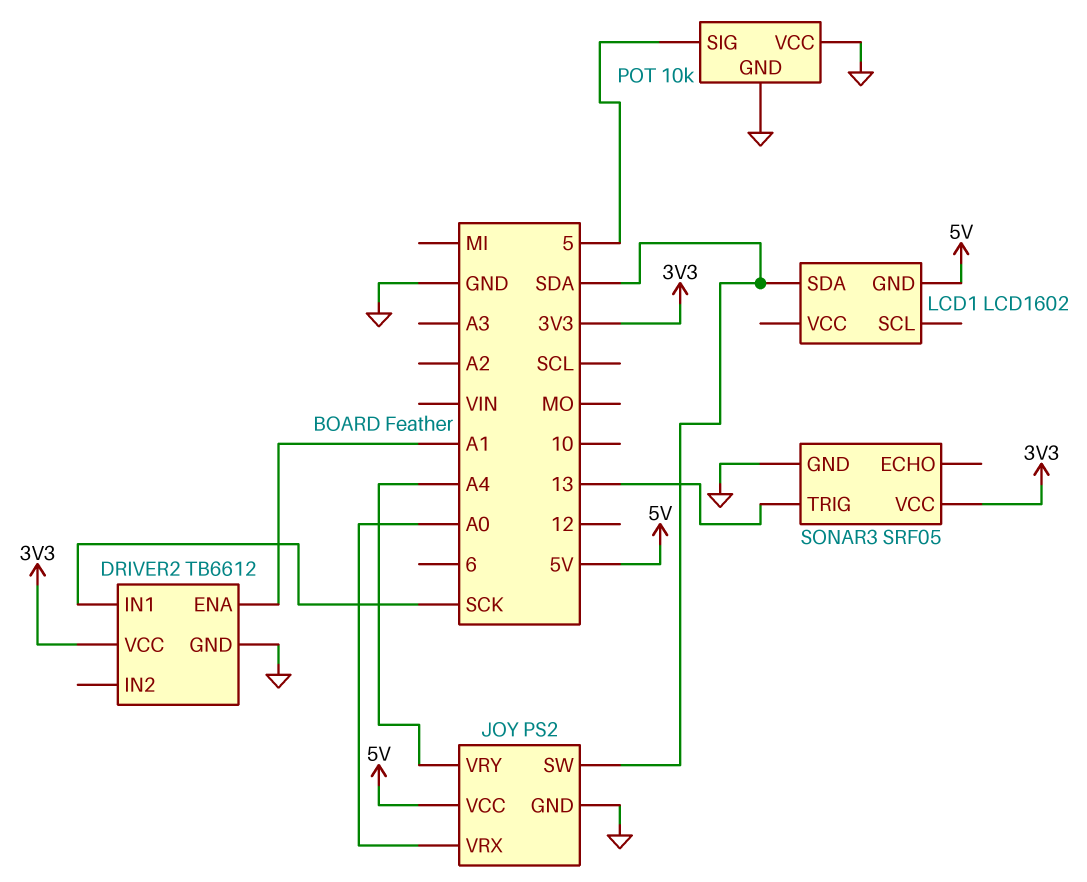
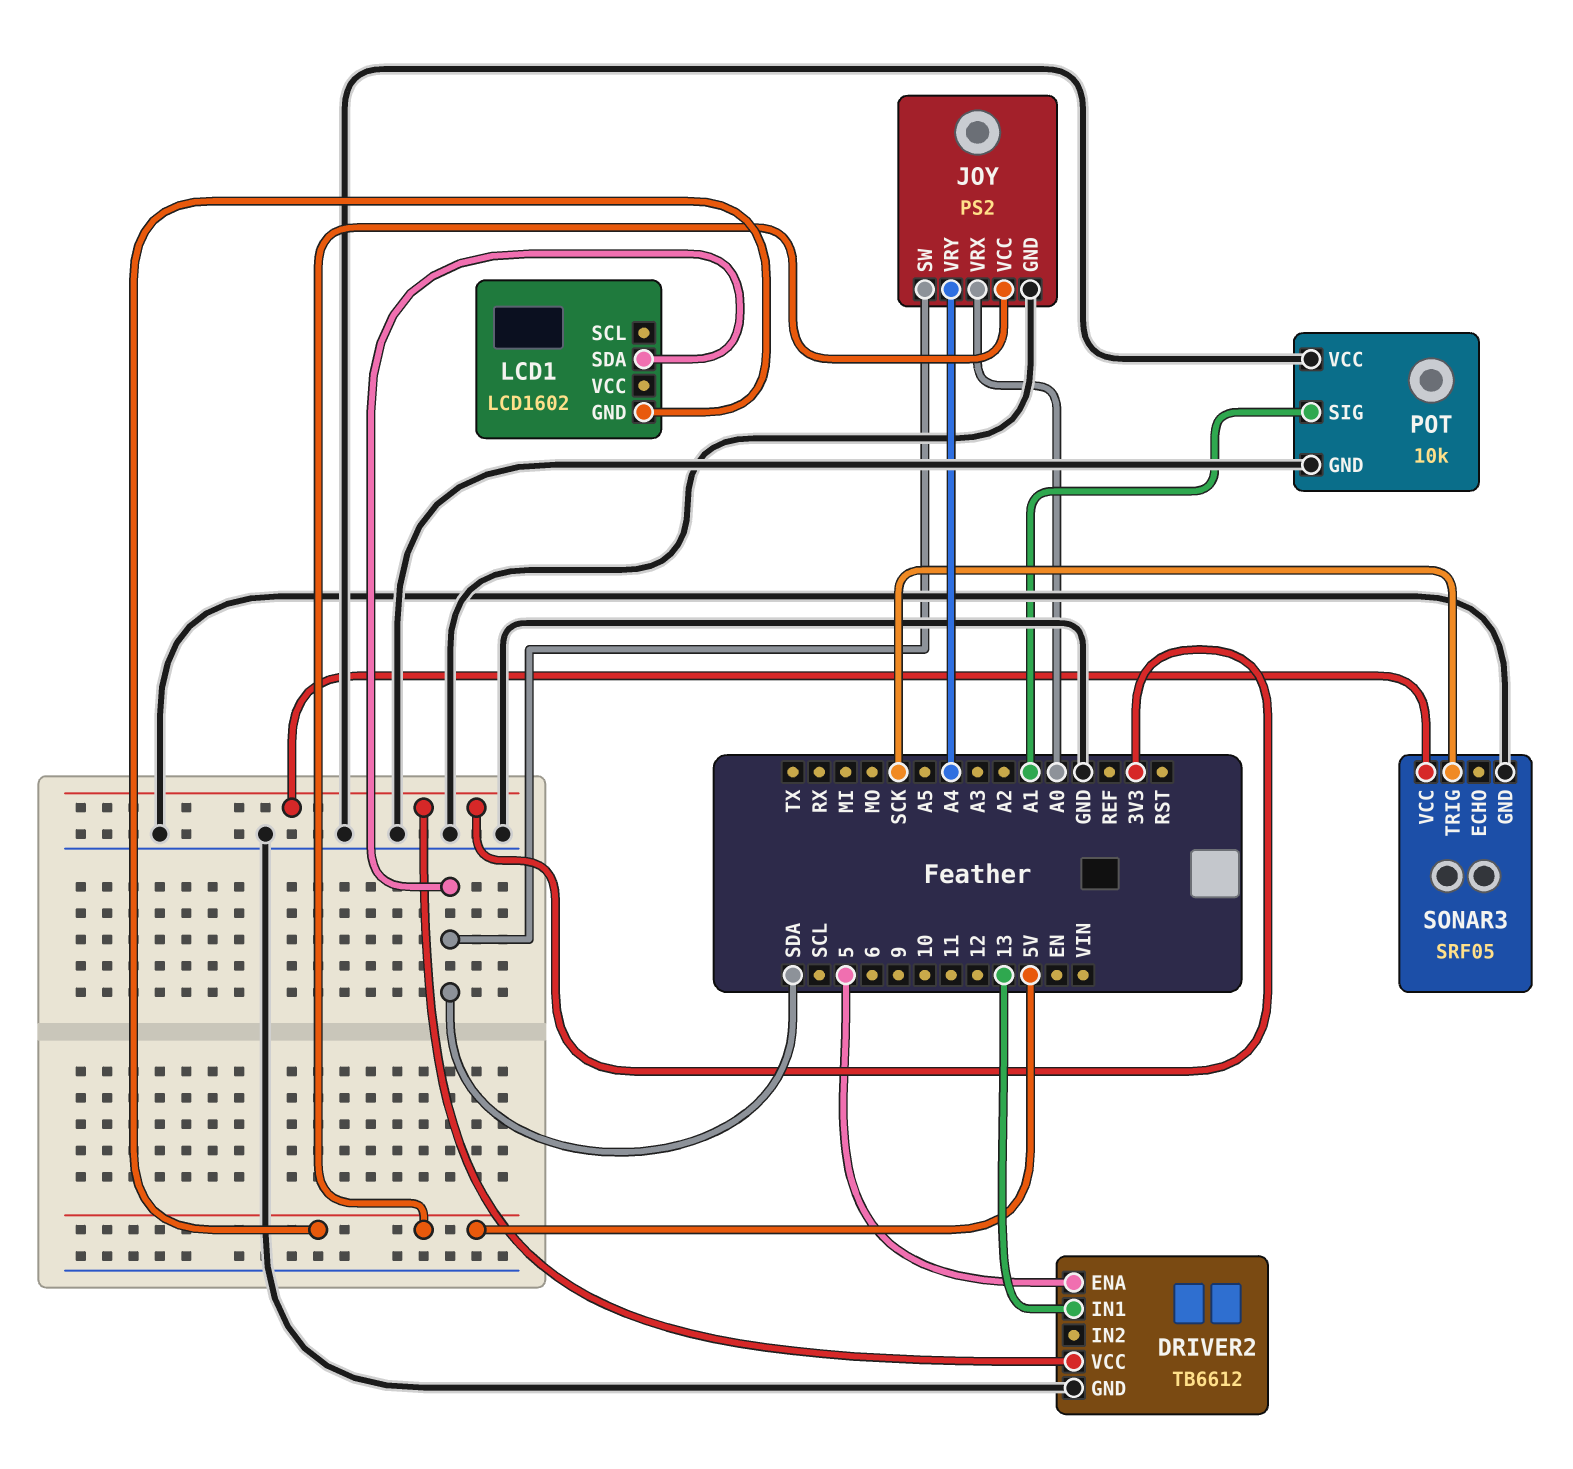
DRIVER2 pin ENA: A1 -> 5
DRIVER2 pin IN1: SCK -> 13
POT pin SIG: 5 -> A1
SONAR3 pin TRIG: 13 -> SCK

